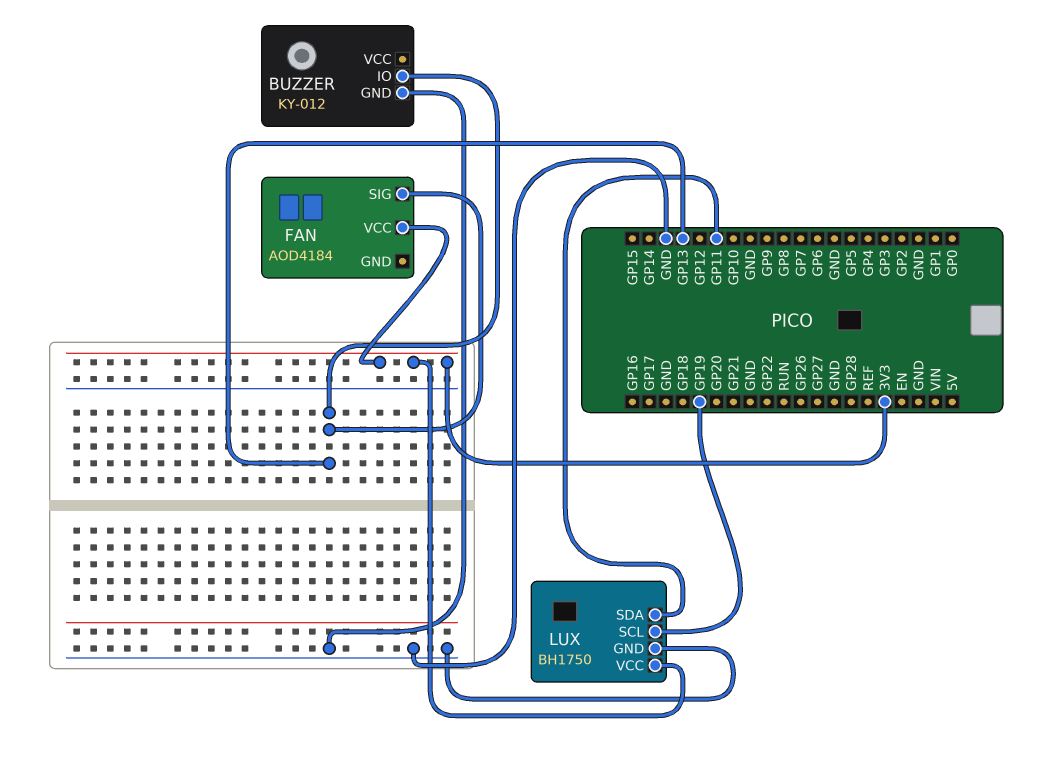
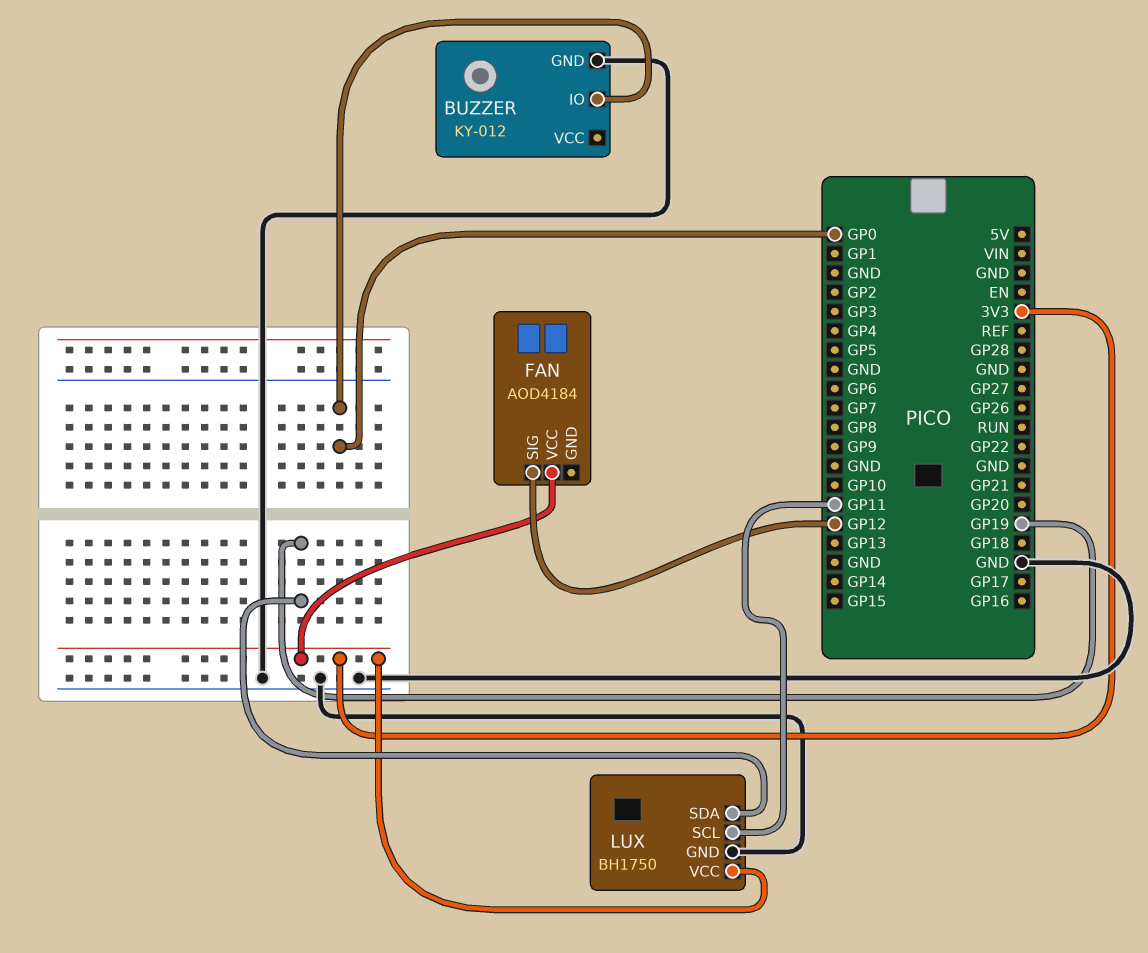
BUZZER pin IO: GP13 -> GP0
FAN pin SIG: GP13 -> GP12
LUX pin SCL: GP19 -> GP11
LUX pin SDA: GP11 -> GP19

